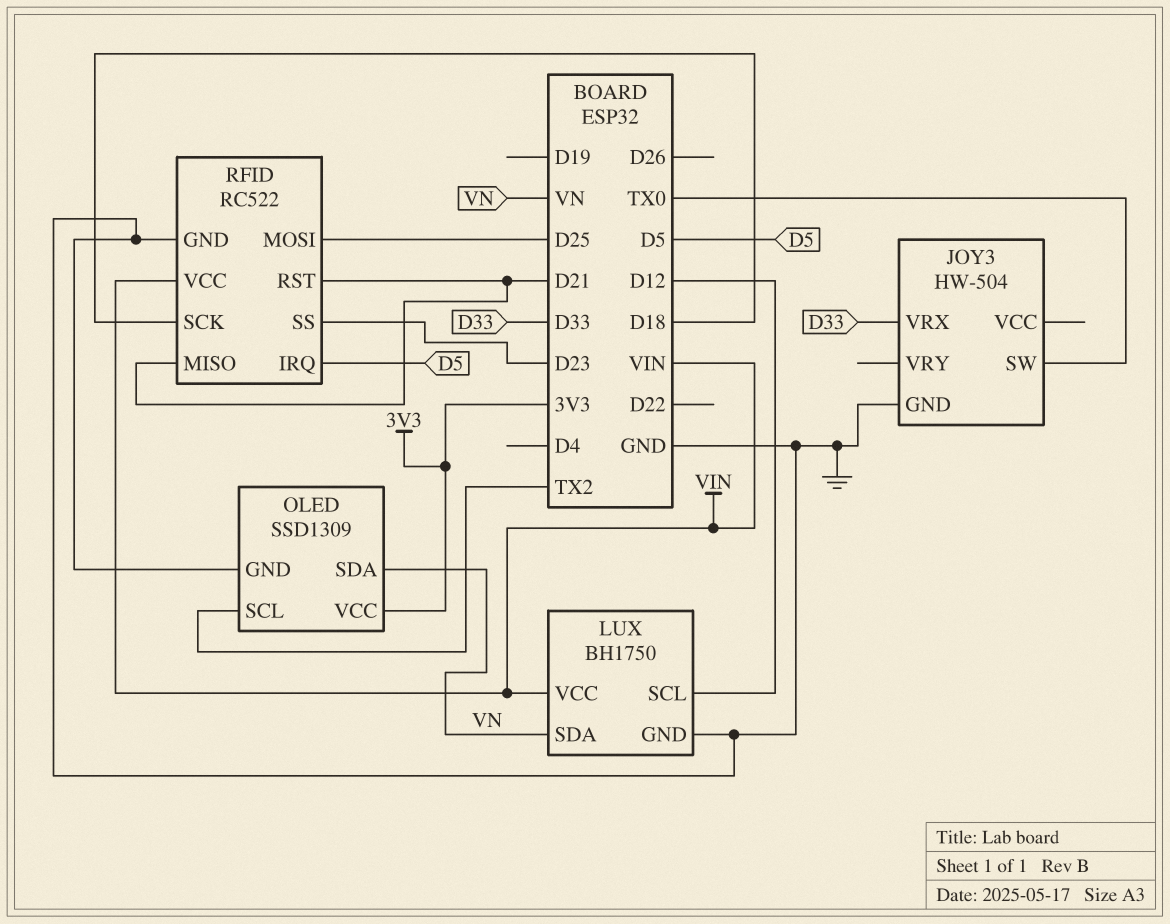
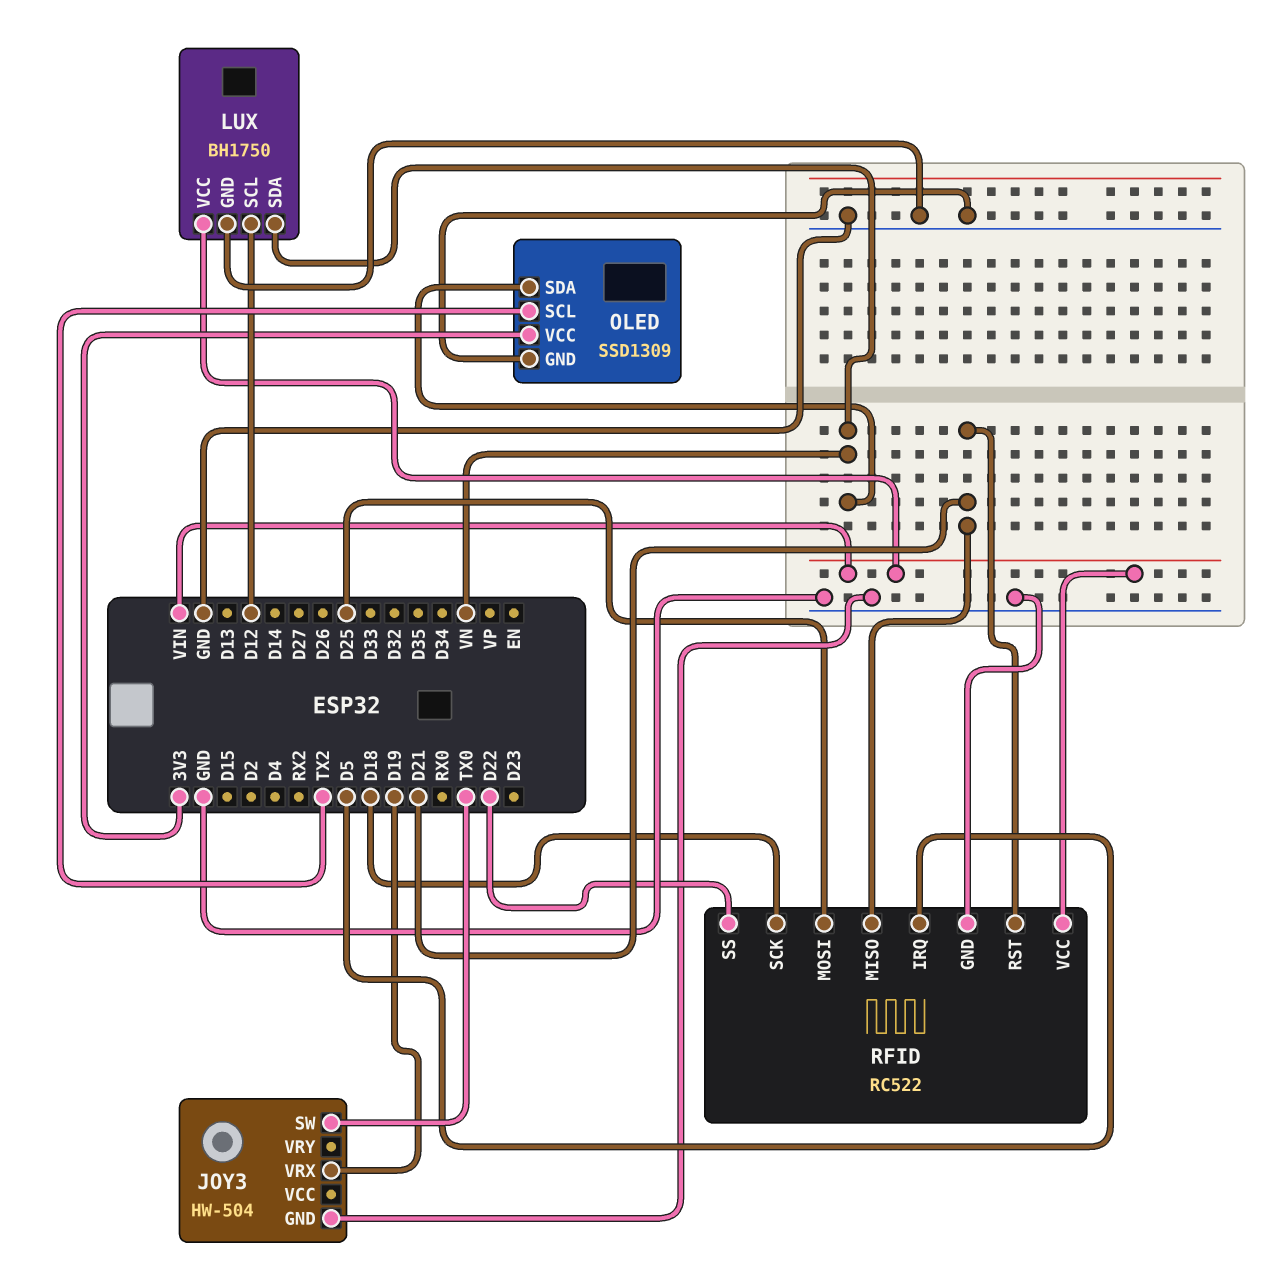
JOY3 pin VRX: D33 -> D19
RFID pin SS: D23 -> D22

